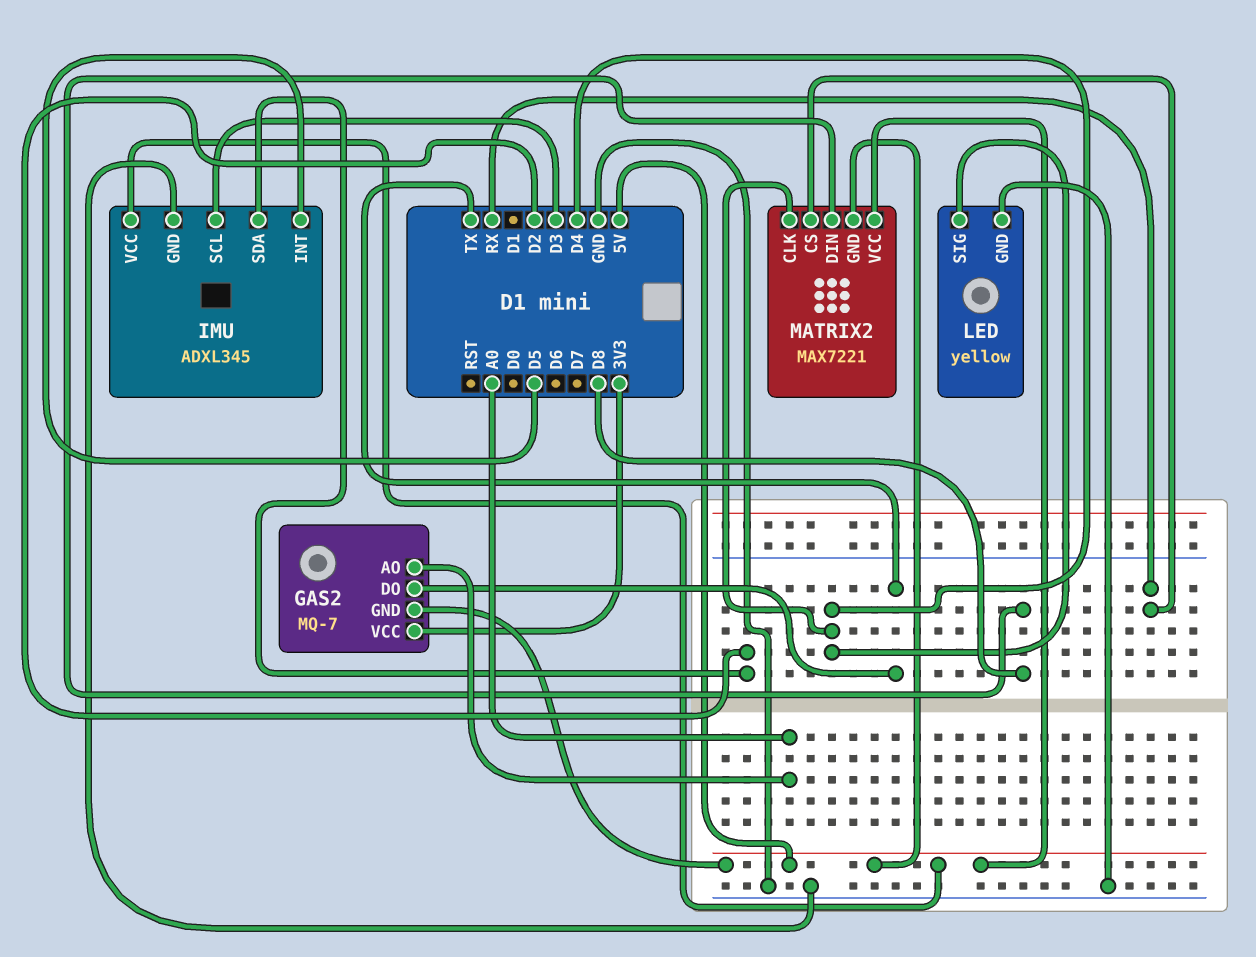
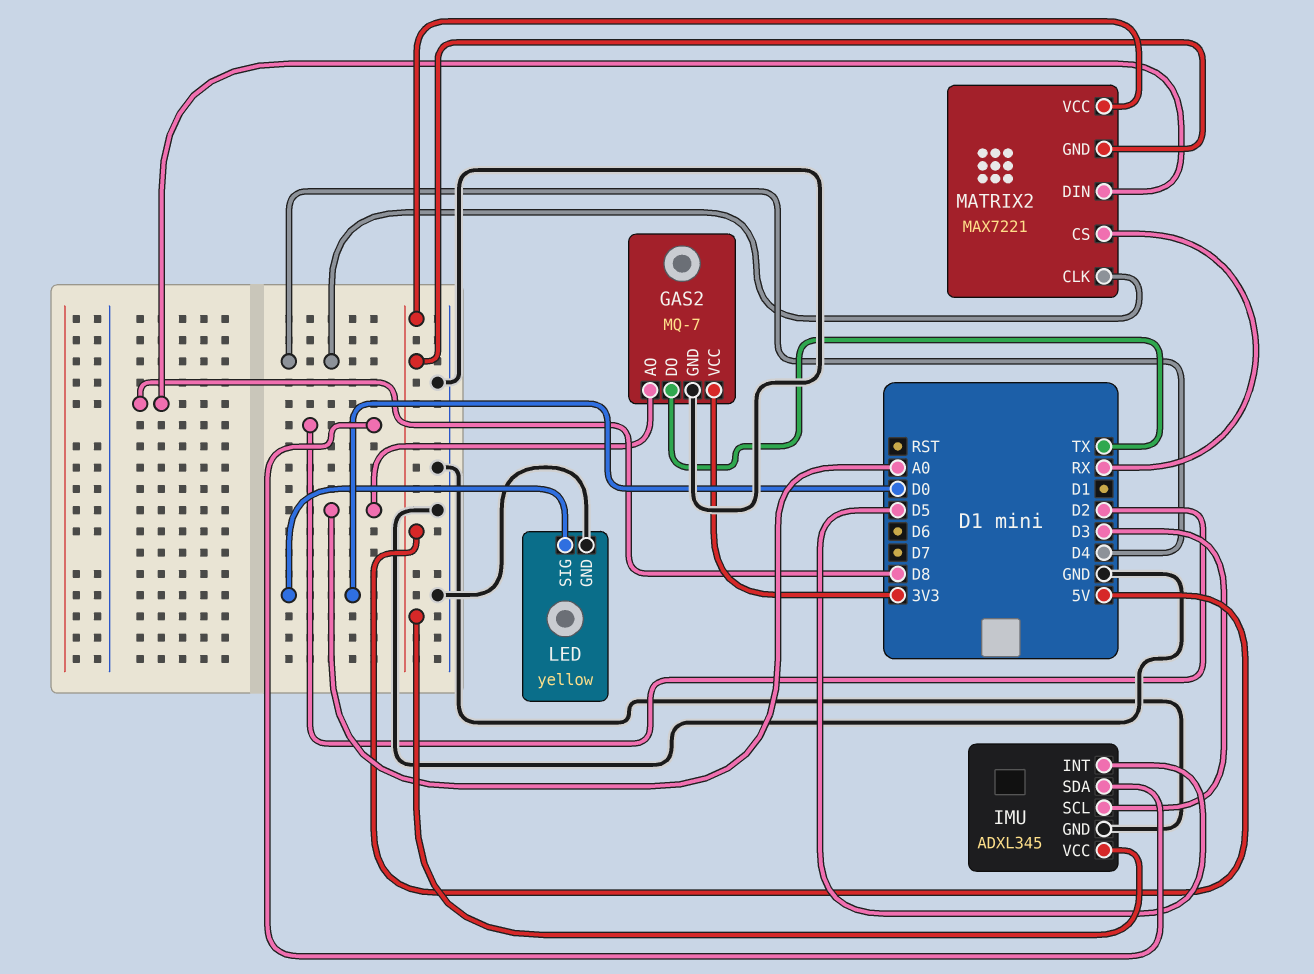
GAS2 pin GND: 5V -> GND
LED pin SIG: D4 -> D0

